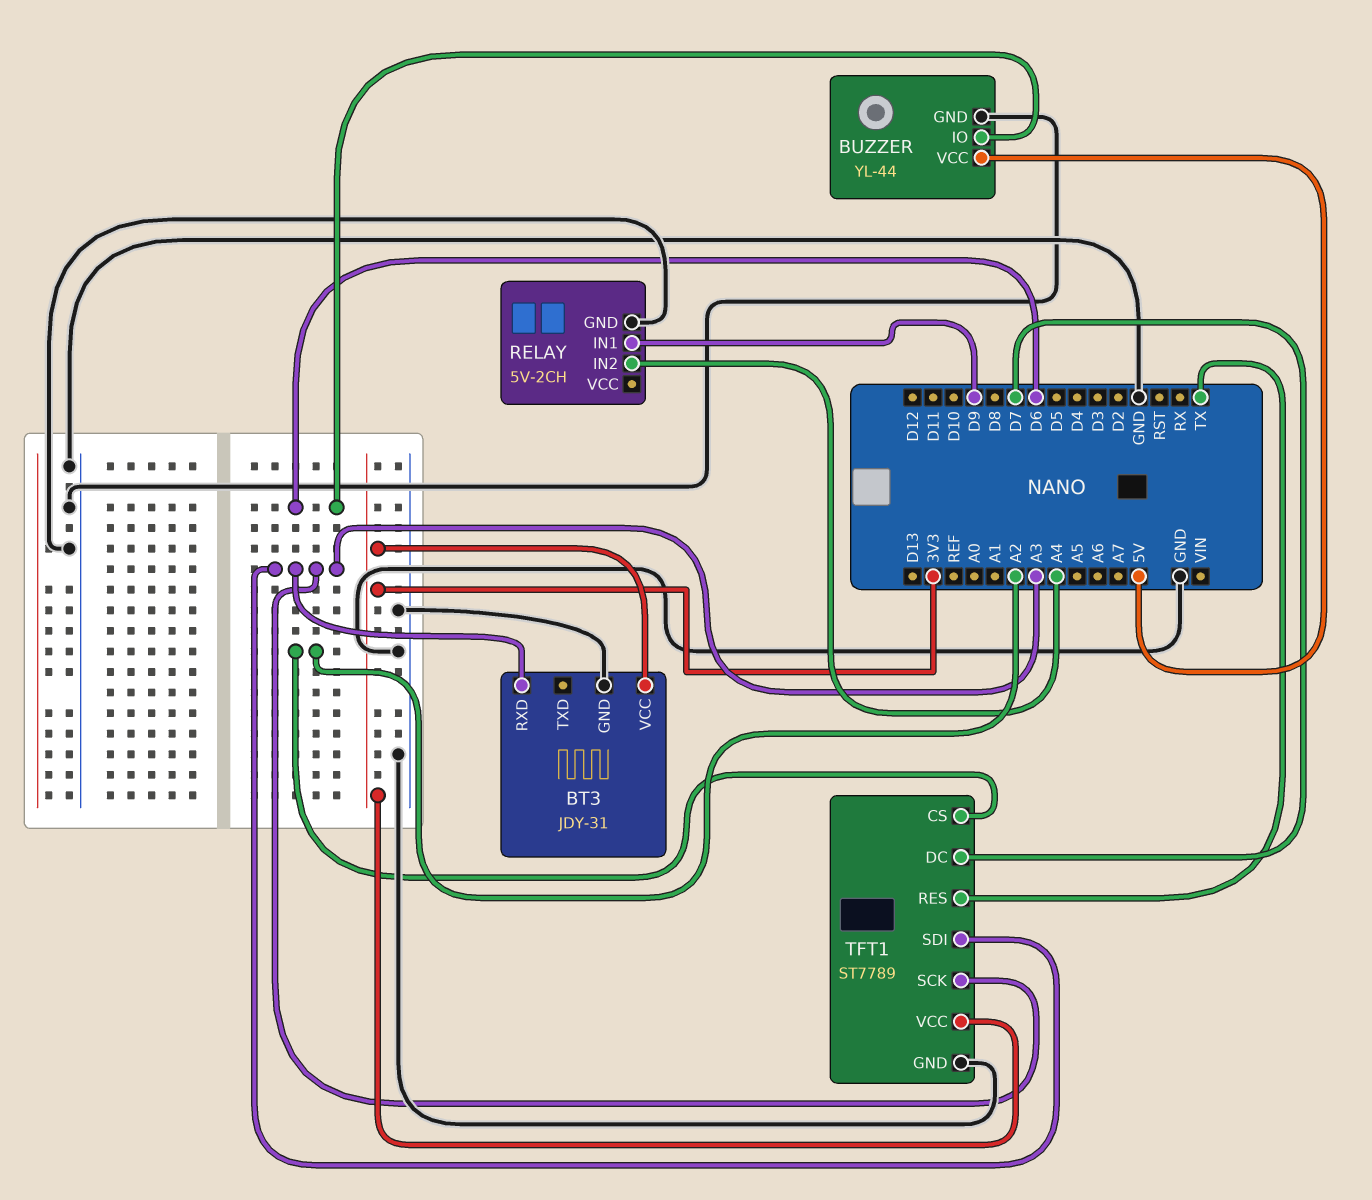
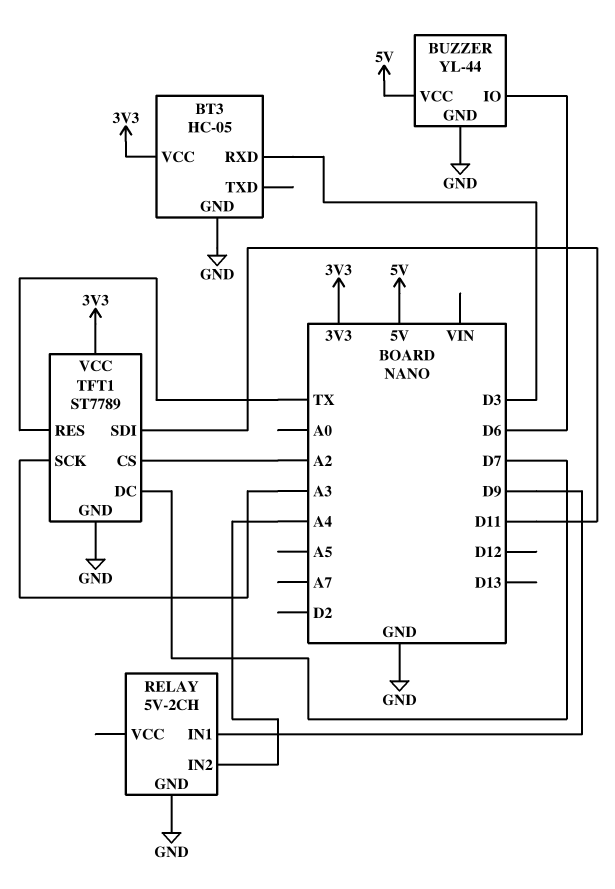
BT3: JDY-31 -> HC-05
BT3 pin RXD: A3 -> D3
TFT1 pin SDI: A3 -> D11

